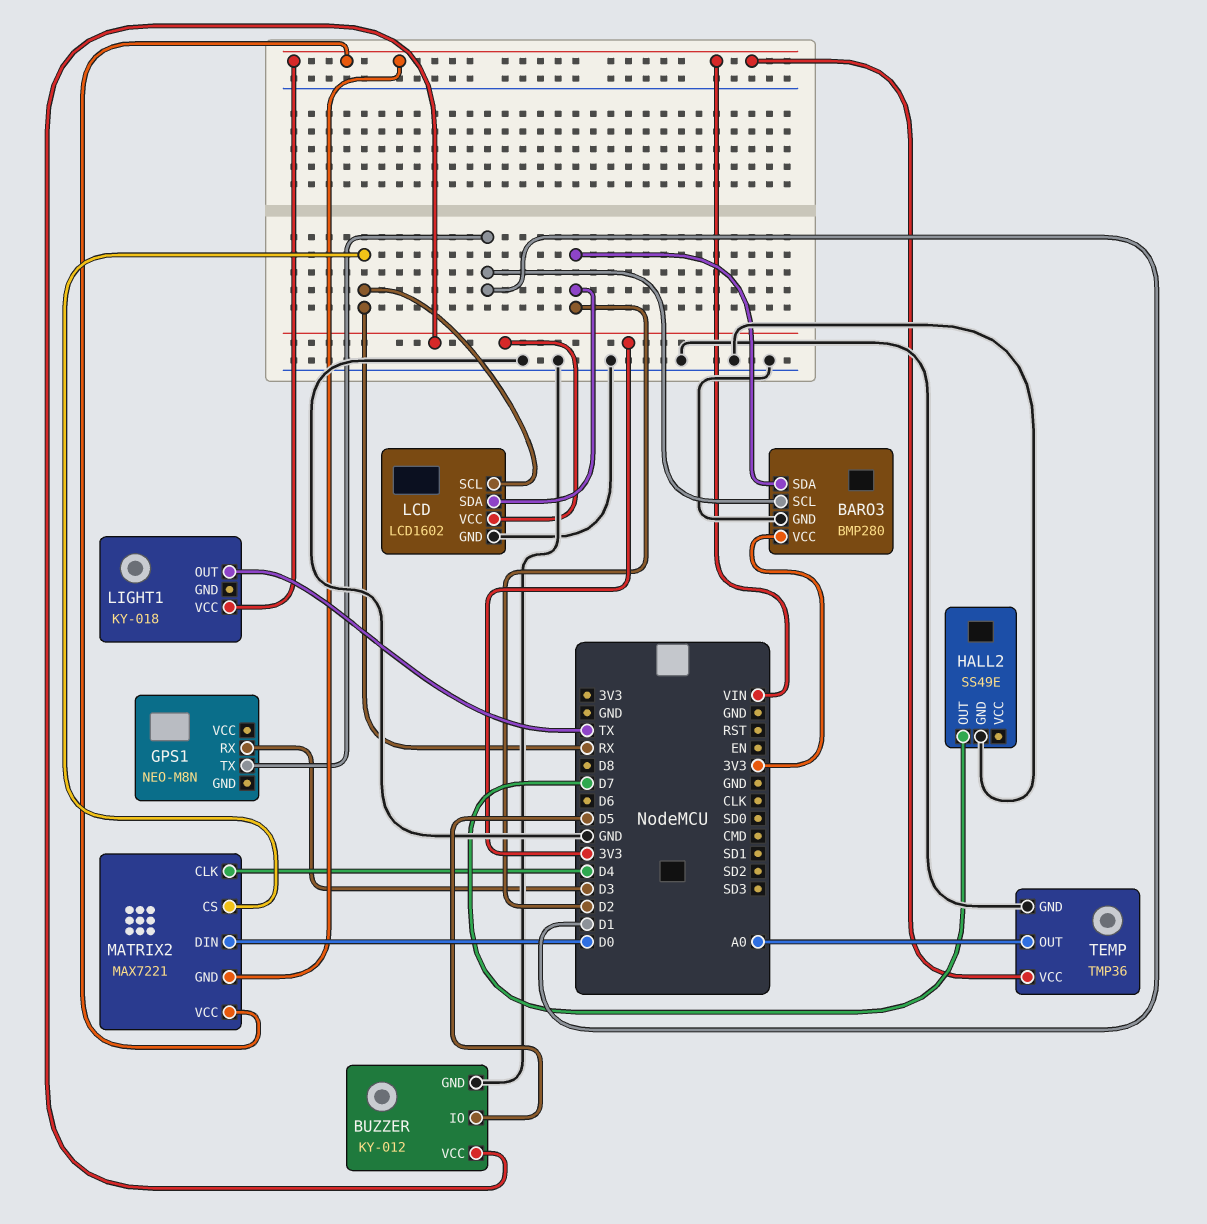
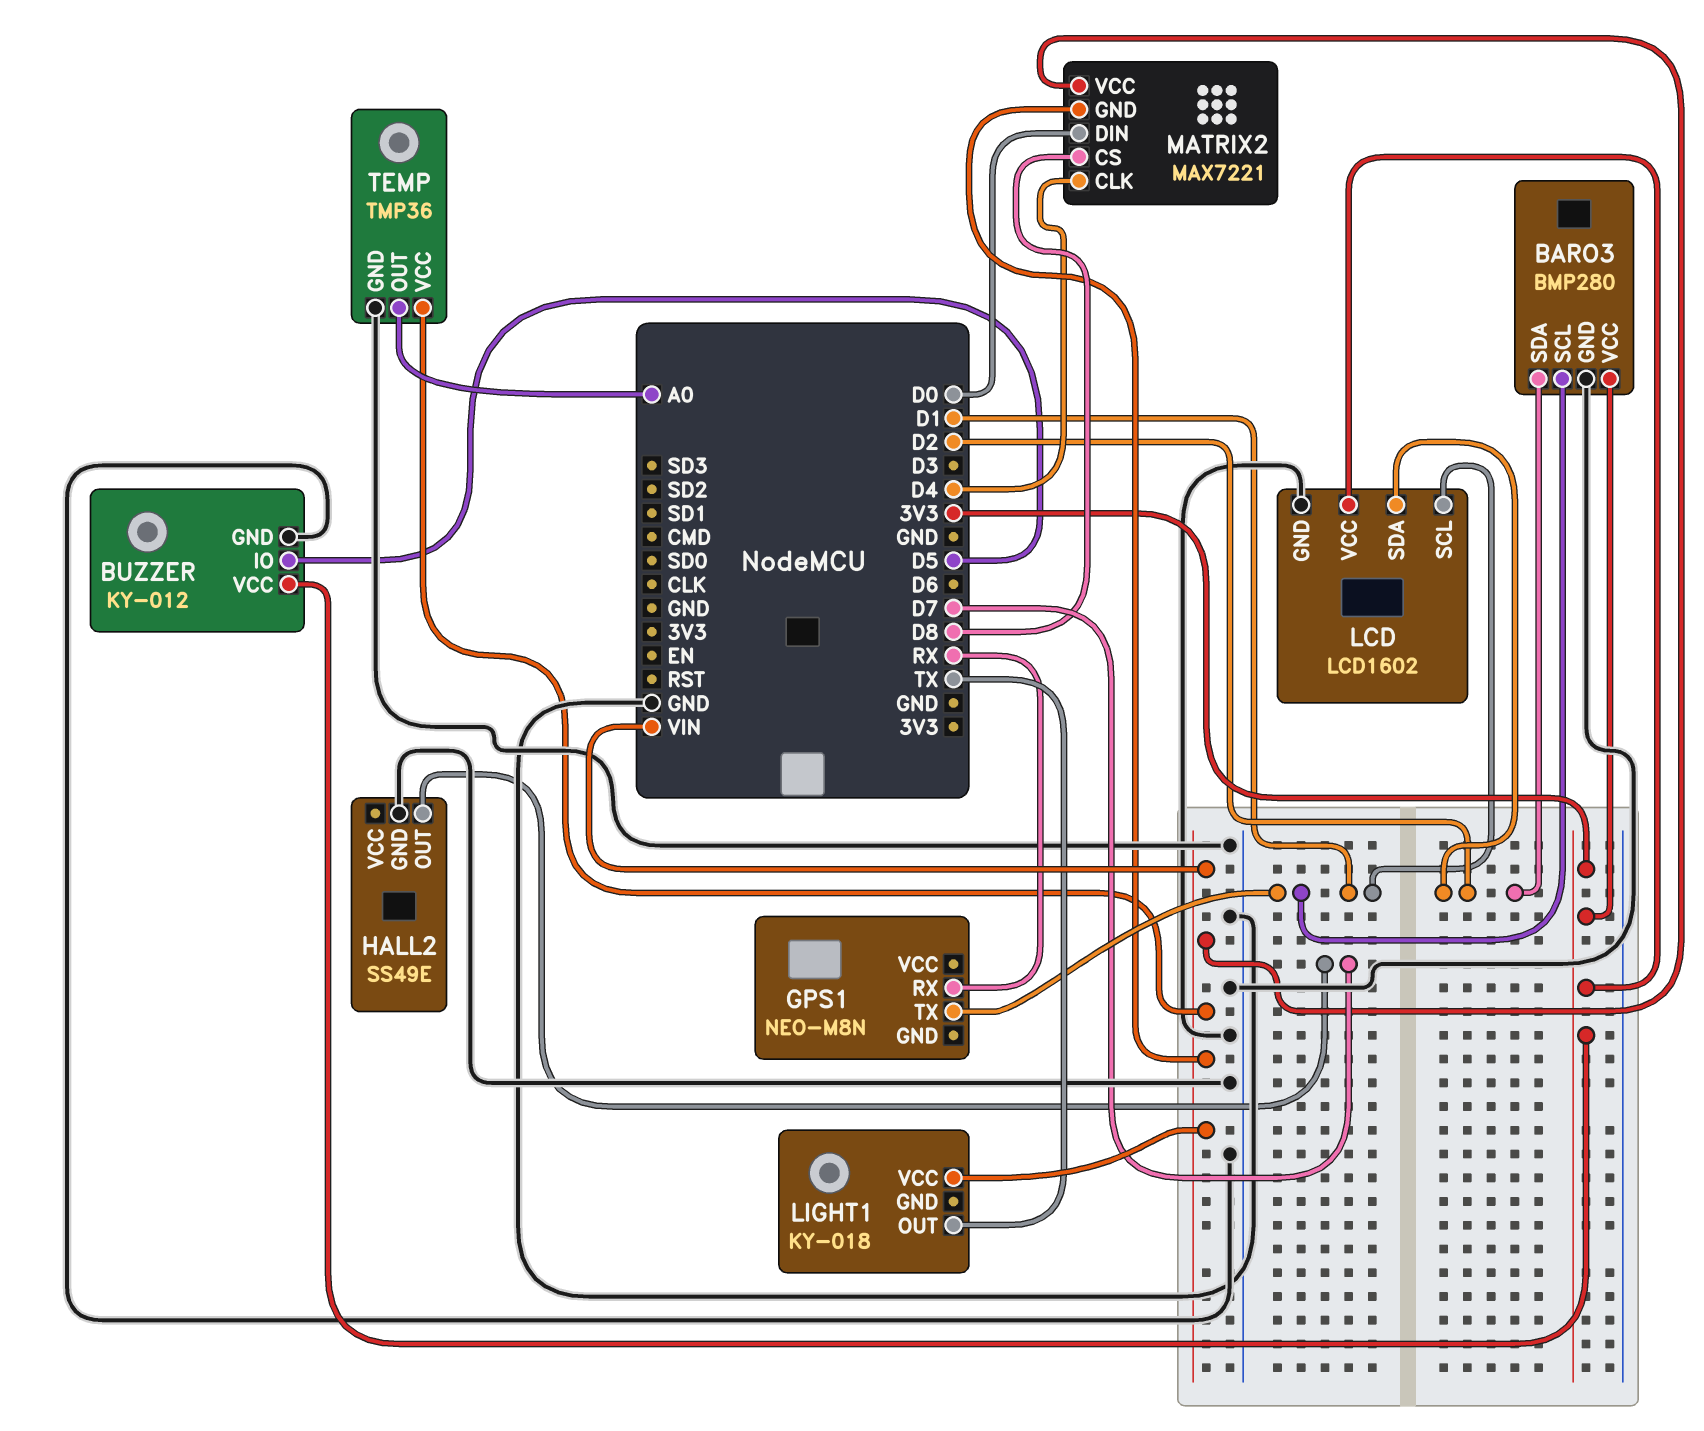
GPS1 pin RX: D3 -> RX
LCD pin SCL: RX -> D1
MATRIX2 pin CS: RX -> D8

